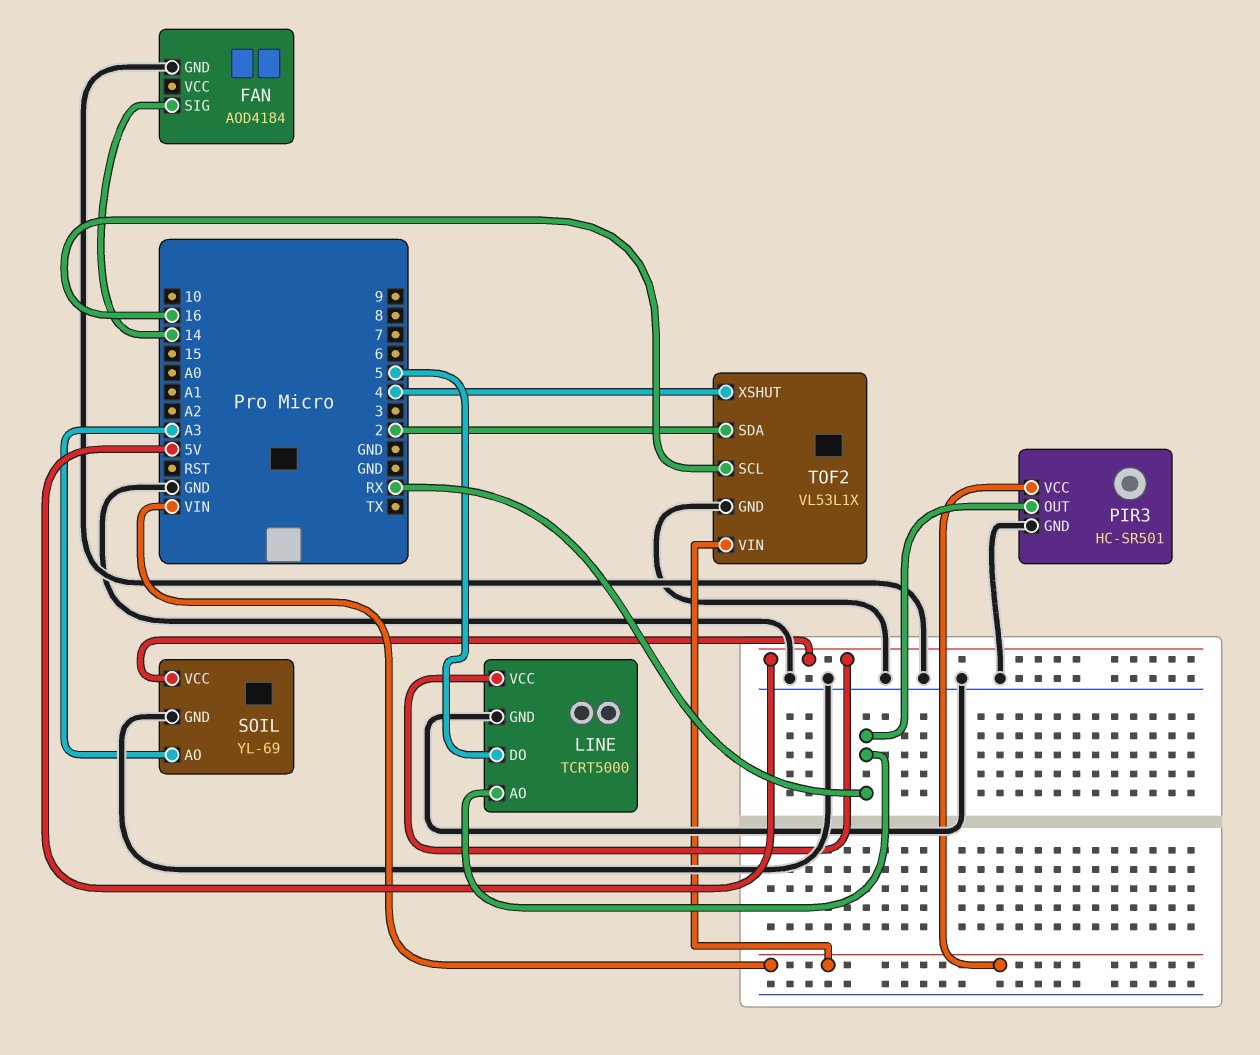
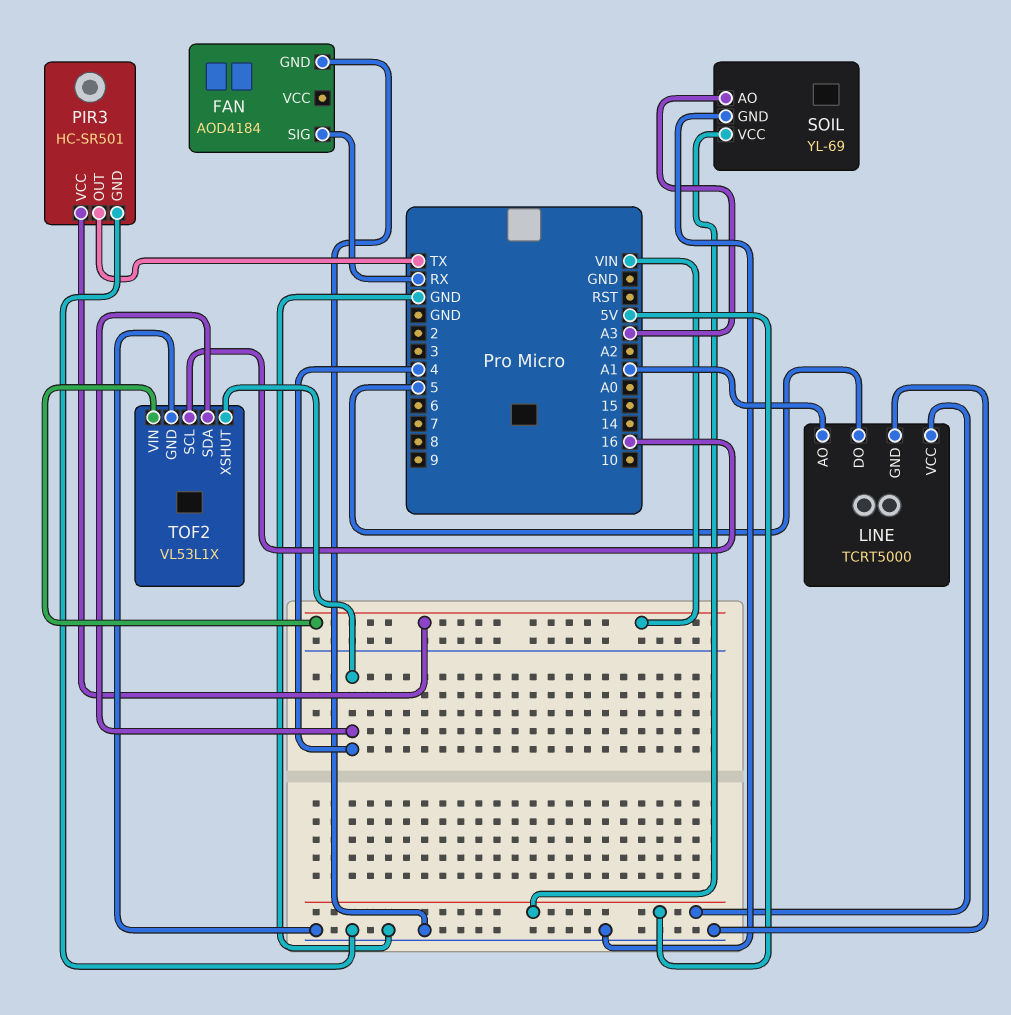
FAN pin SIG: 14 -> RX
LINE pin AO: RX -> A1
PIR3 pin OUT: RX -> TX
TOF2 pin SDA: 2 -> 4

